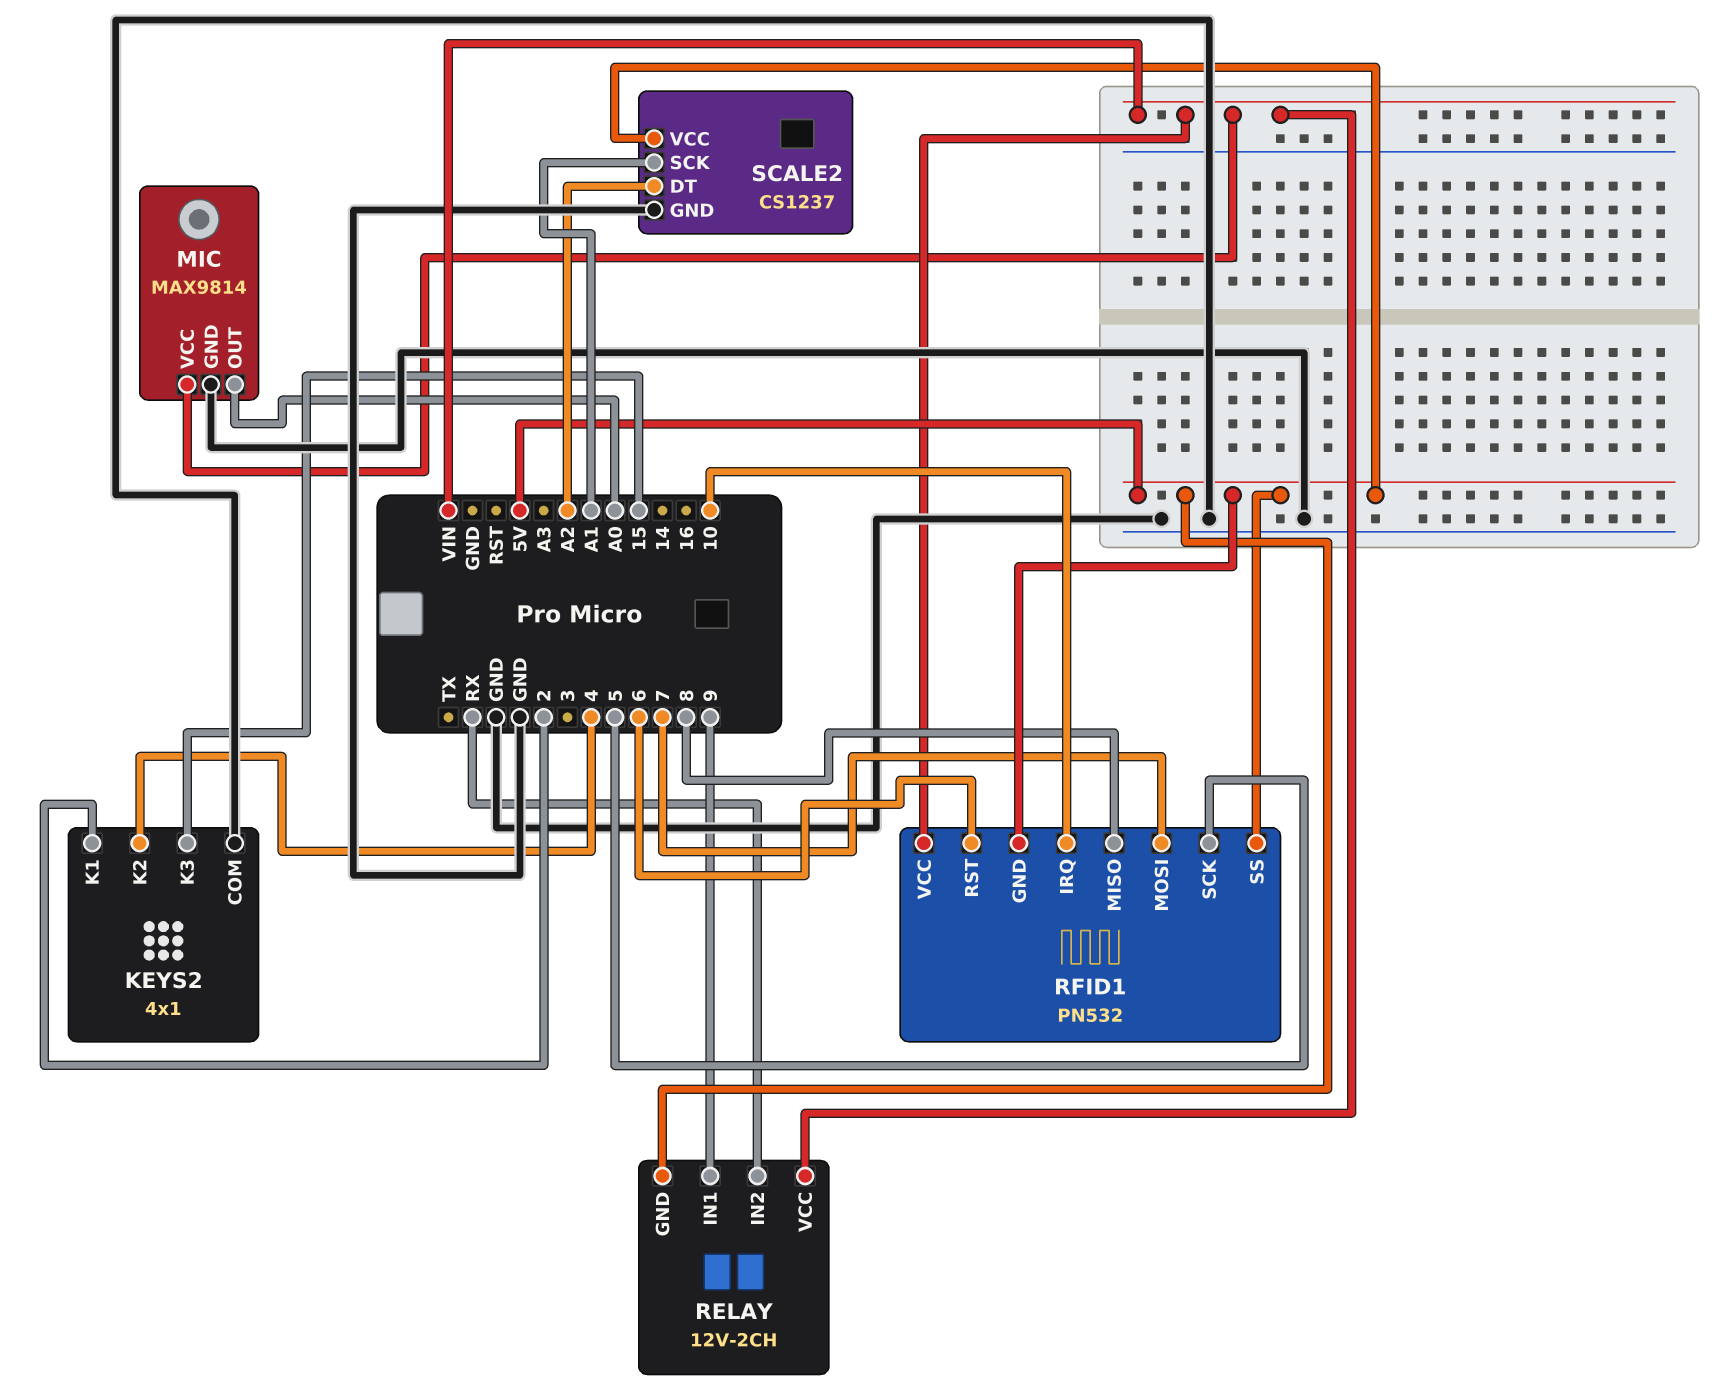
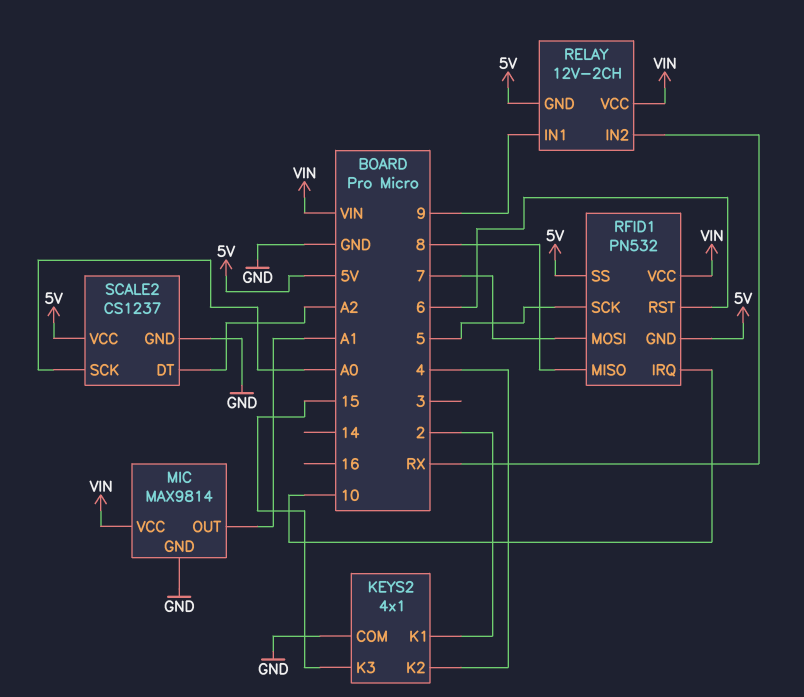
MIC pin OUT: A0 -> A1
SCALE2 pin SCK: A1 -> A0

